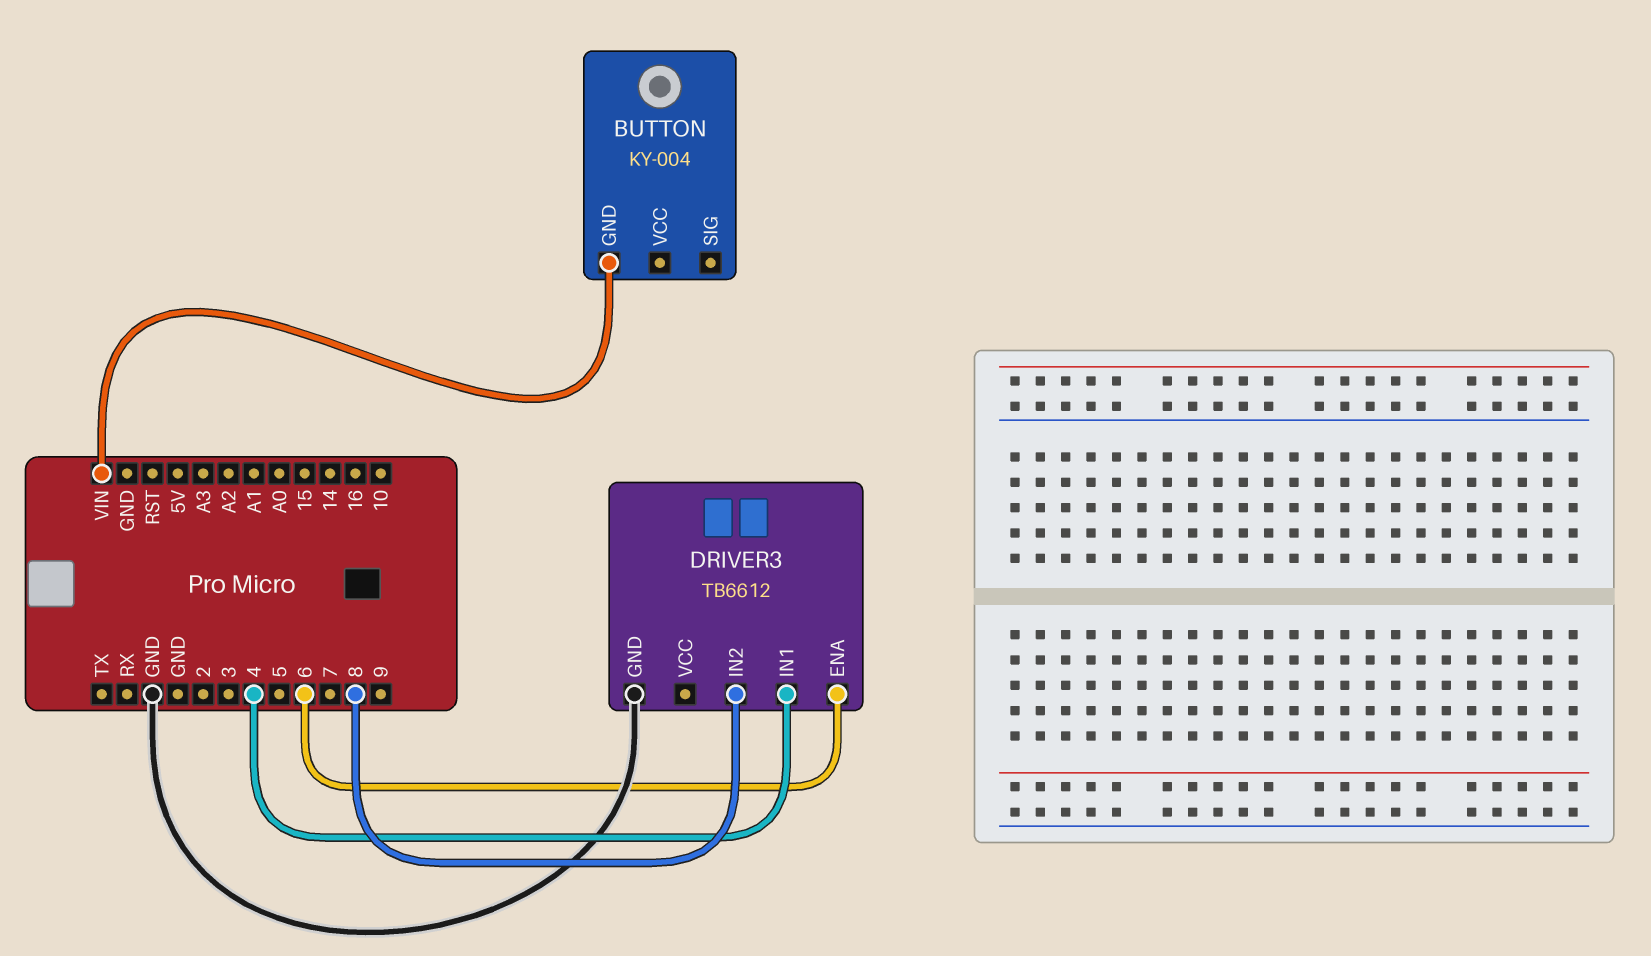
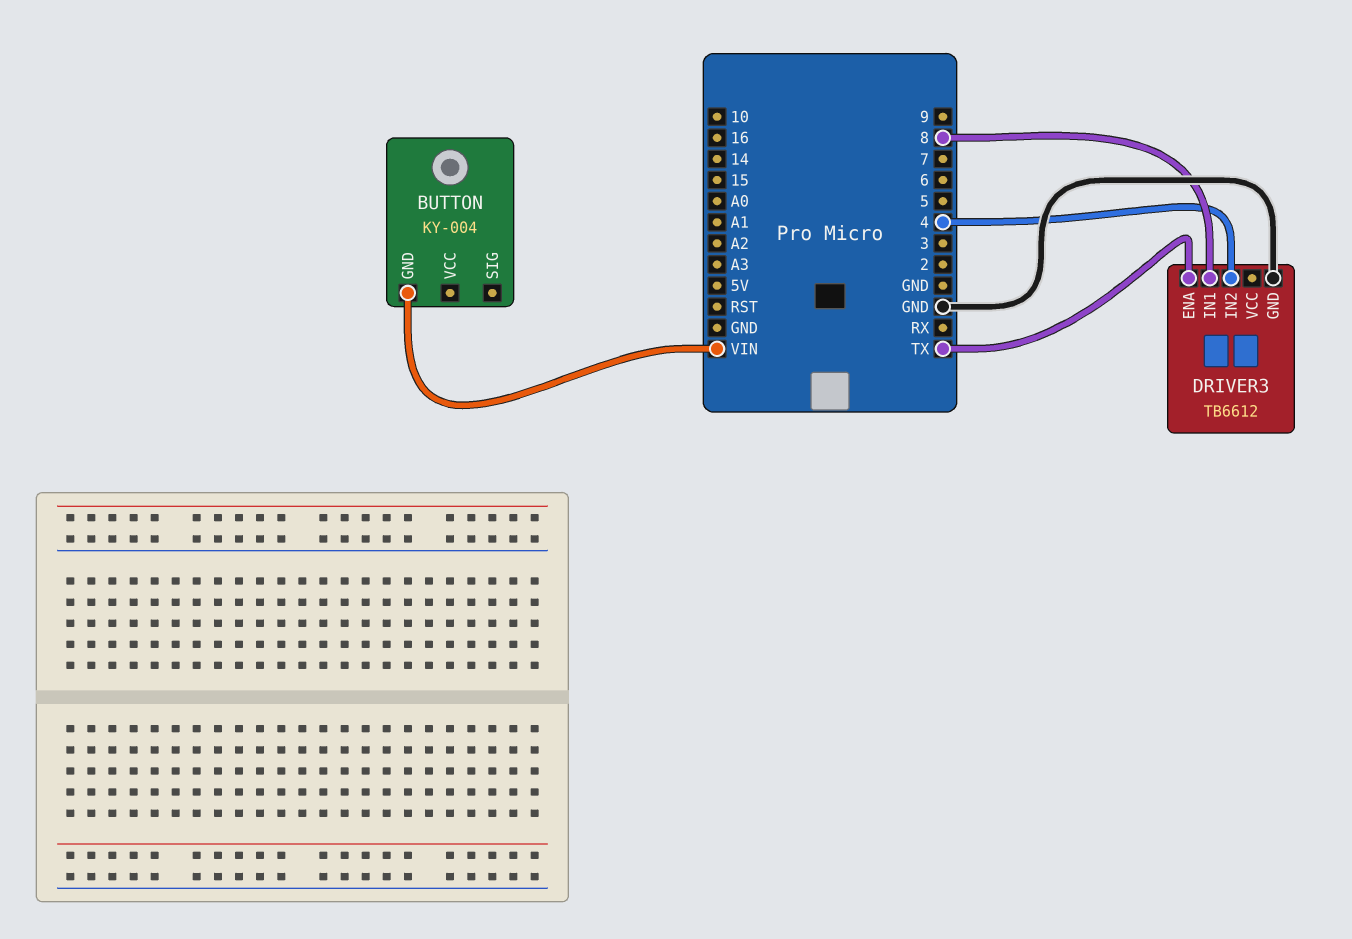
DRIVER3 pin ENA: 6 -> TX
DRIVER3 pin IN1: 4 -> 8
DRIVER3 pin IN2: 8 -> 4

